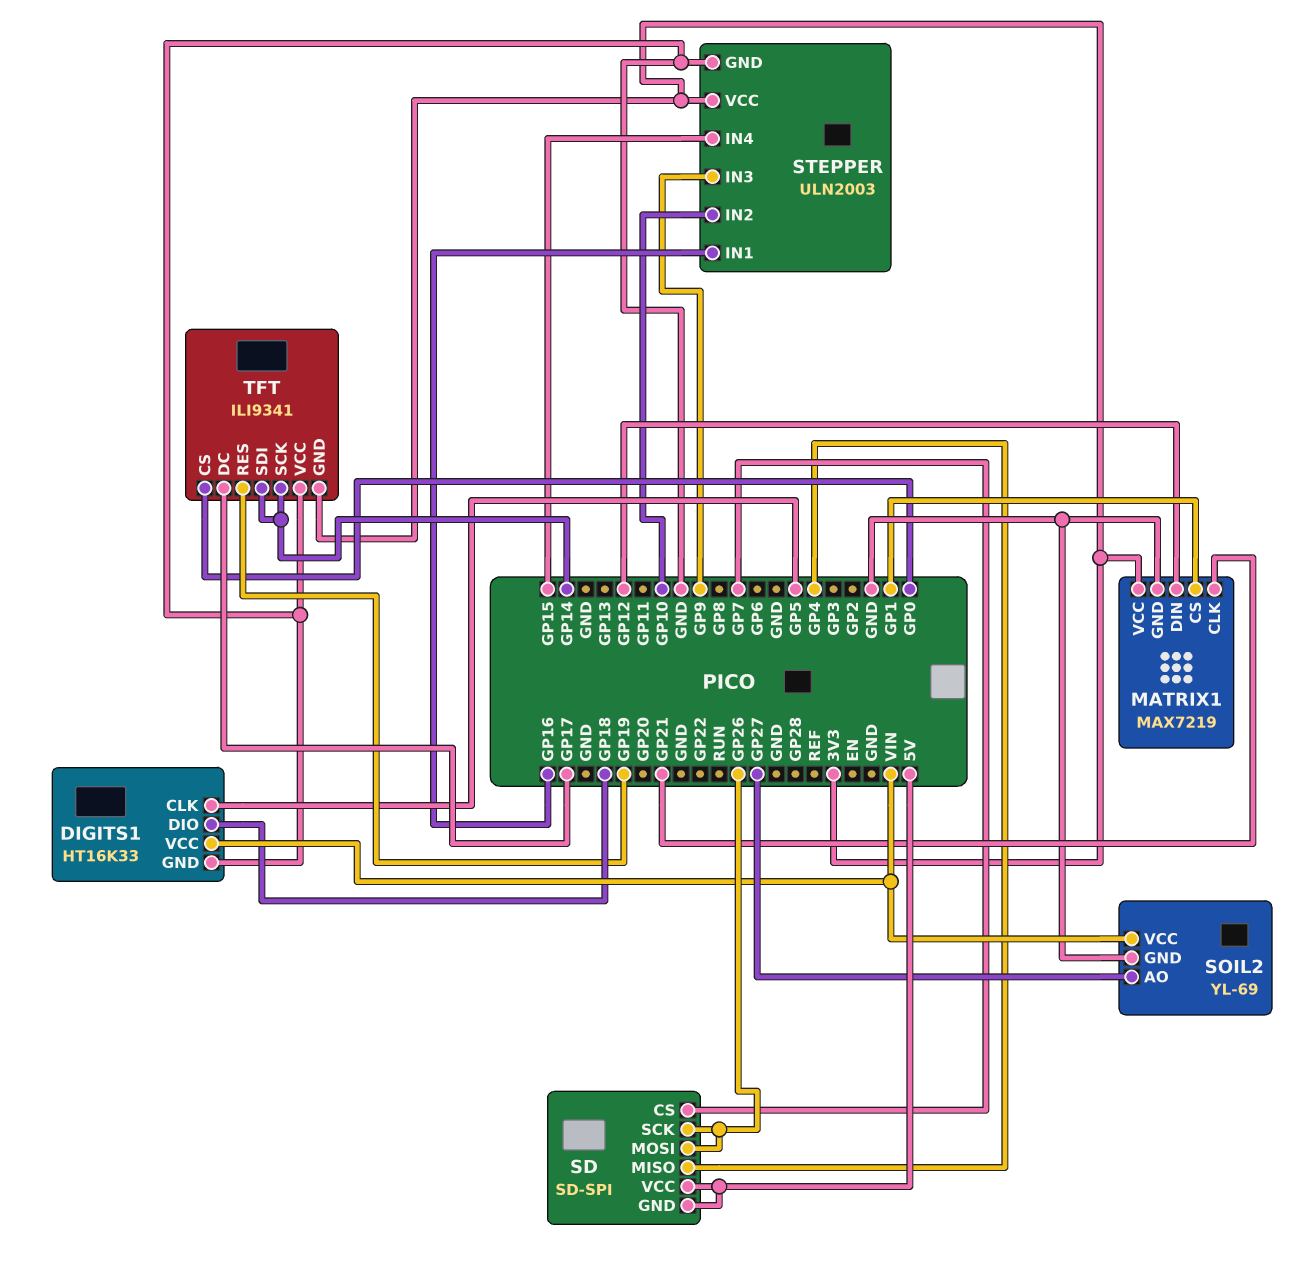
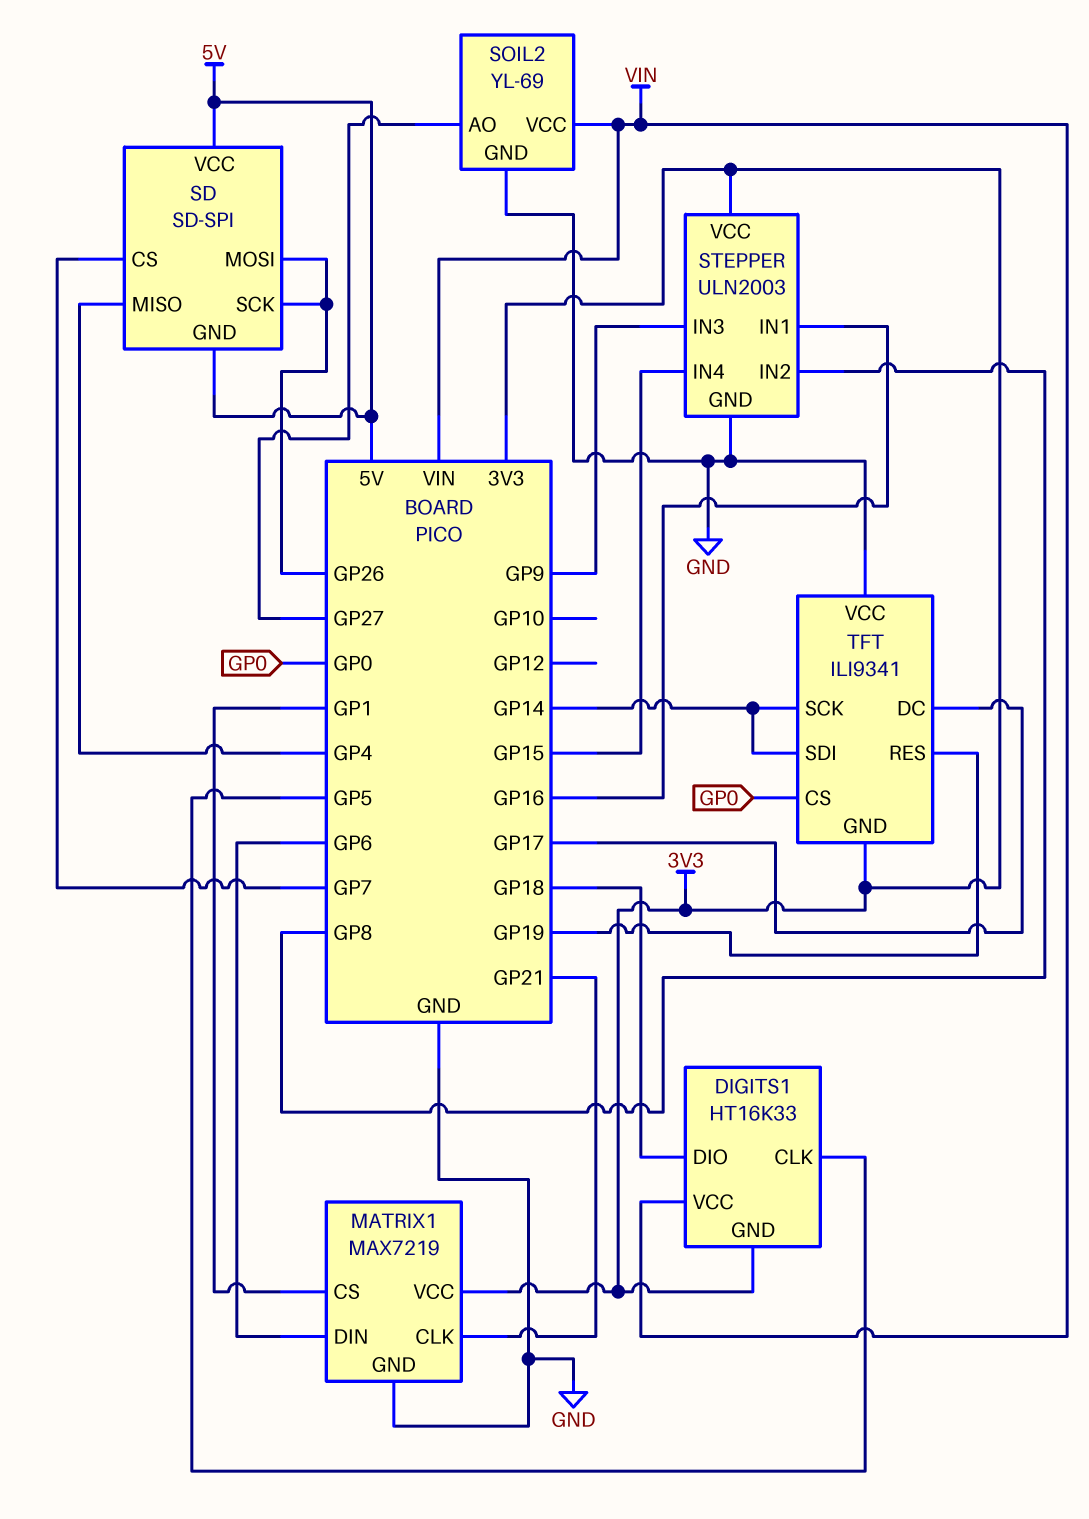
DIGITS1 pin GND: GND -> 3V3
MATRIX1 pin DIN: GP12 -> GP6
STEPPER pin IN2: GP10 -> GP8

